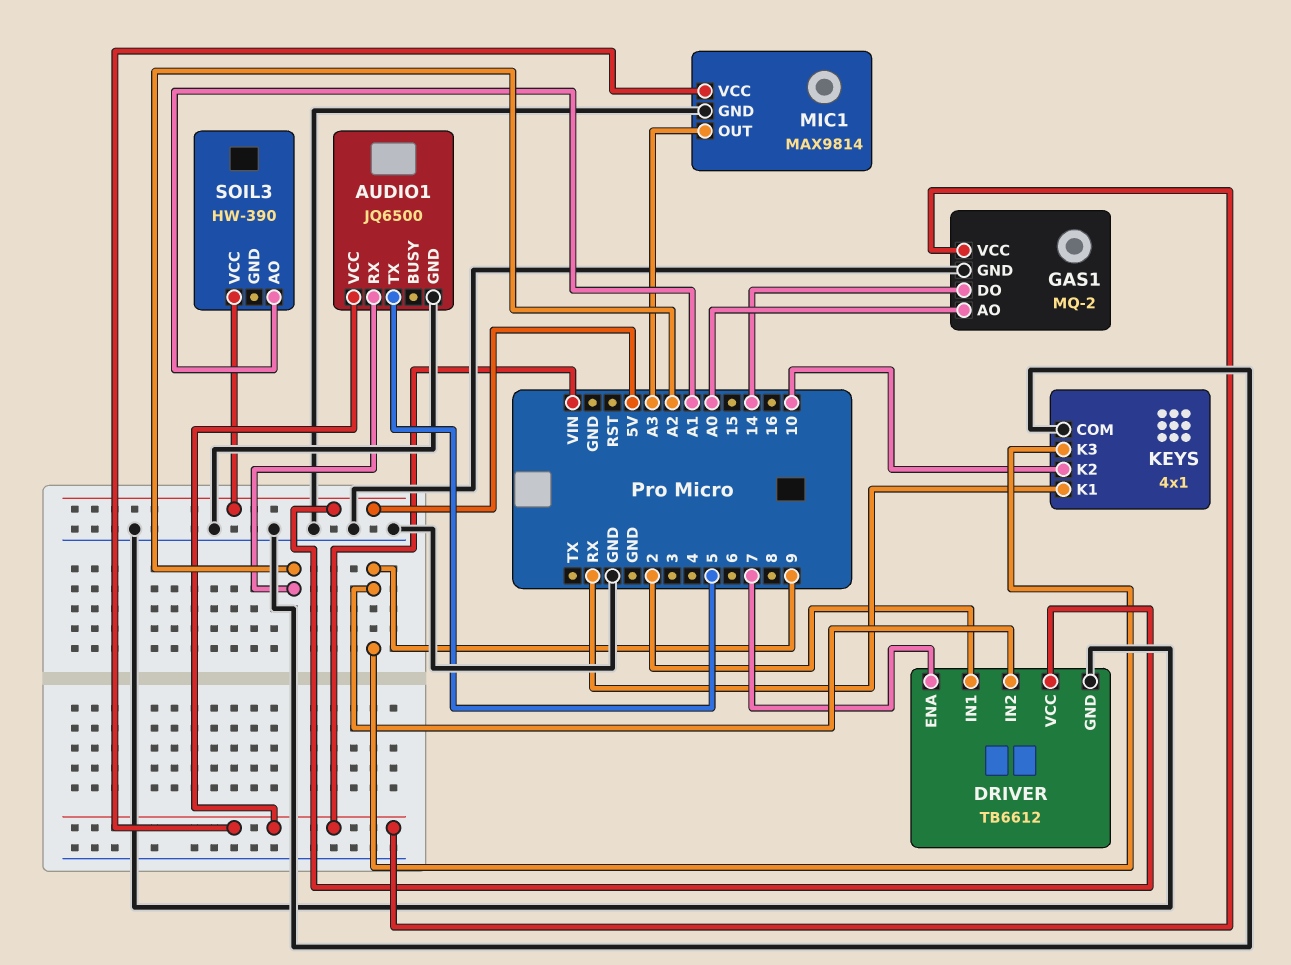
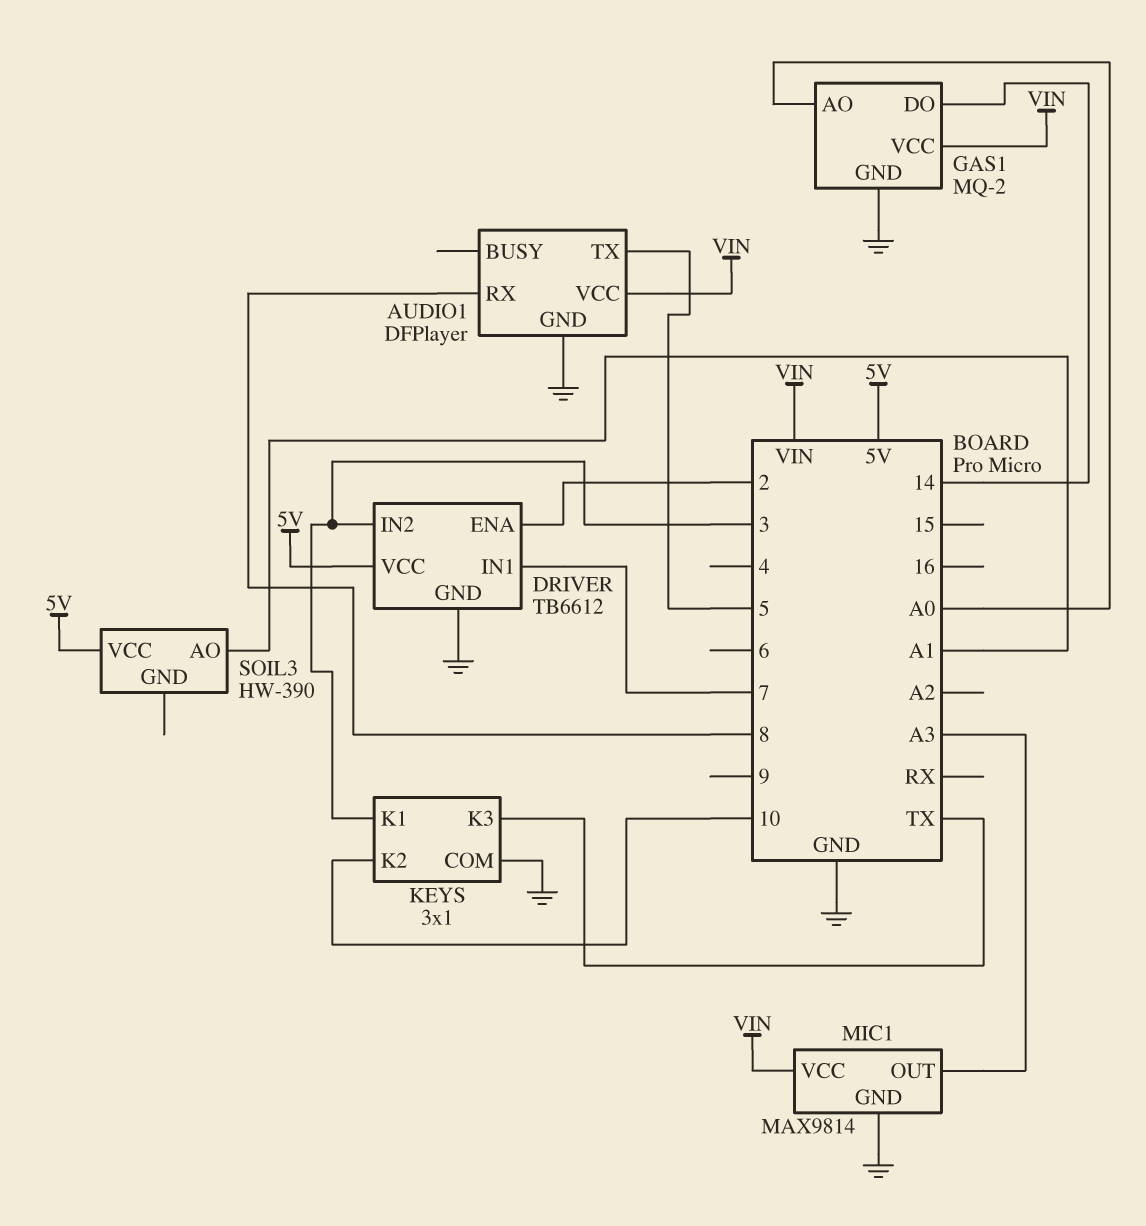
AUDIO1: JQ6500 -> DFPlayer
AUDIO1 pin RX: A2 -> 8
DRIVER pin ENA: 7 -> 2
DRIVER pin IN1: 2 -> 7
DRIVER pin IN2: 9 -> 3
KEYS: 4x1 -> 3x1
KEYS pin K1: RX -> 3
KEYS pin K3: 9 -> TX

